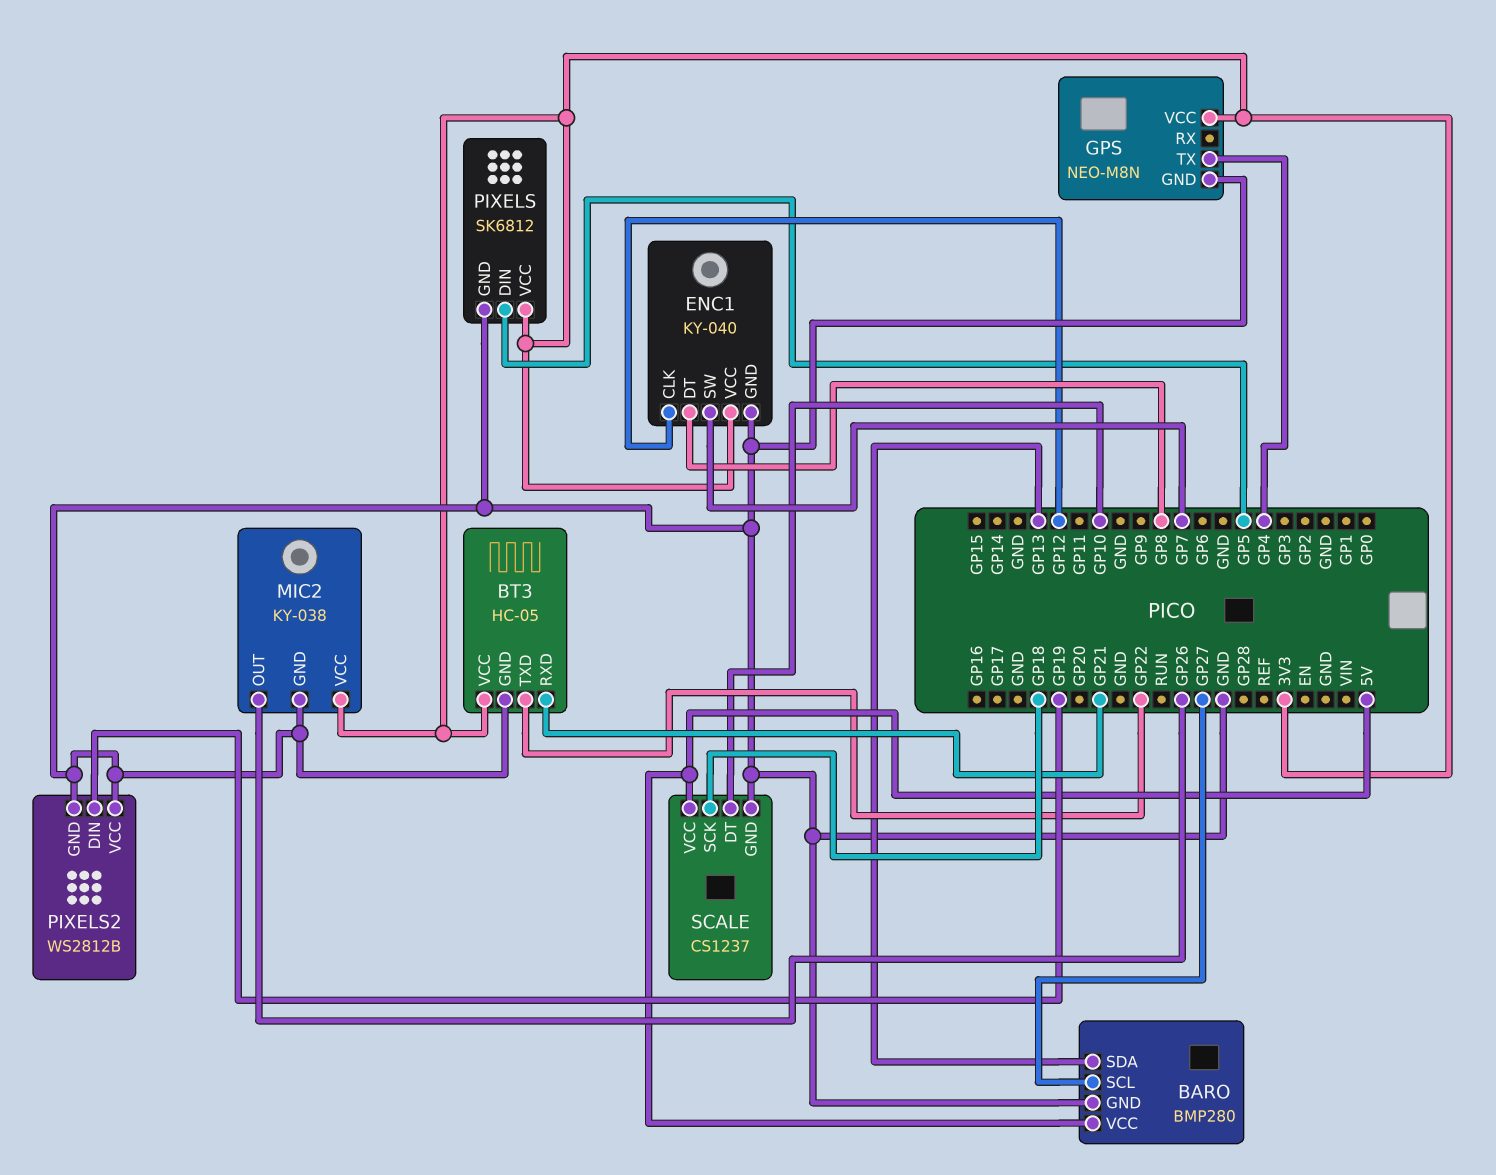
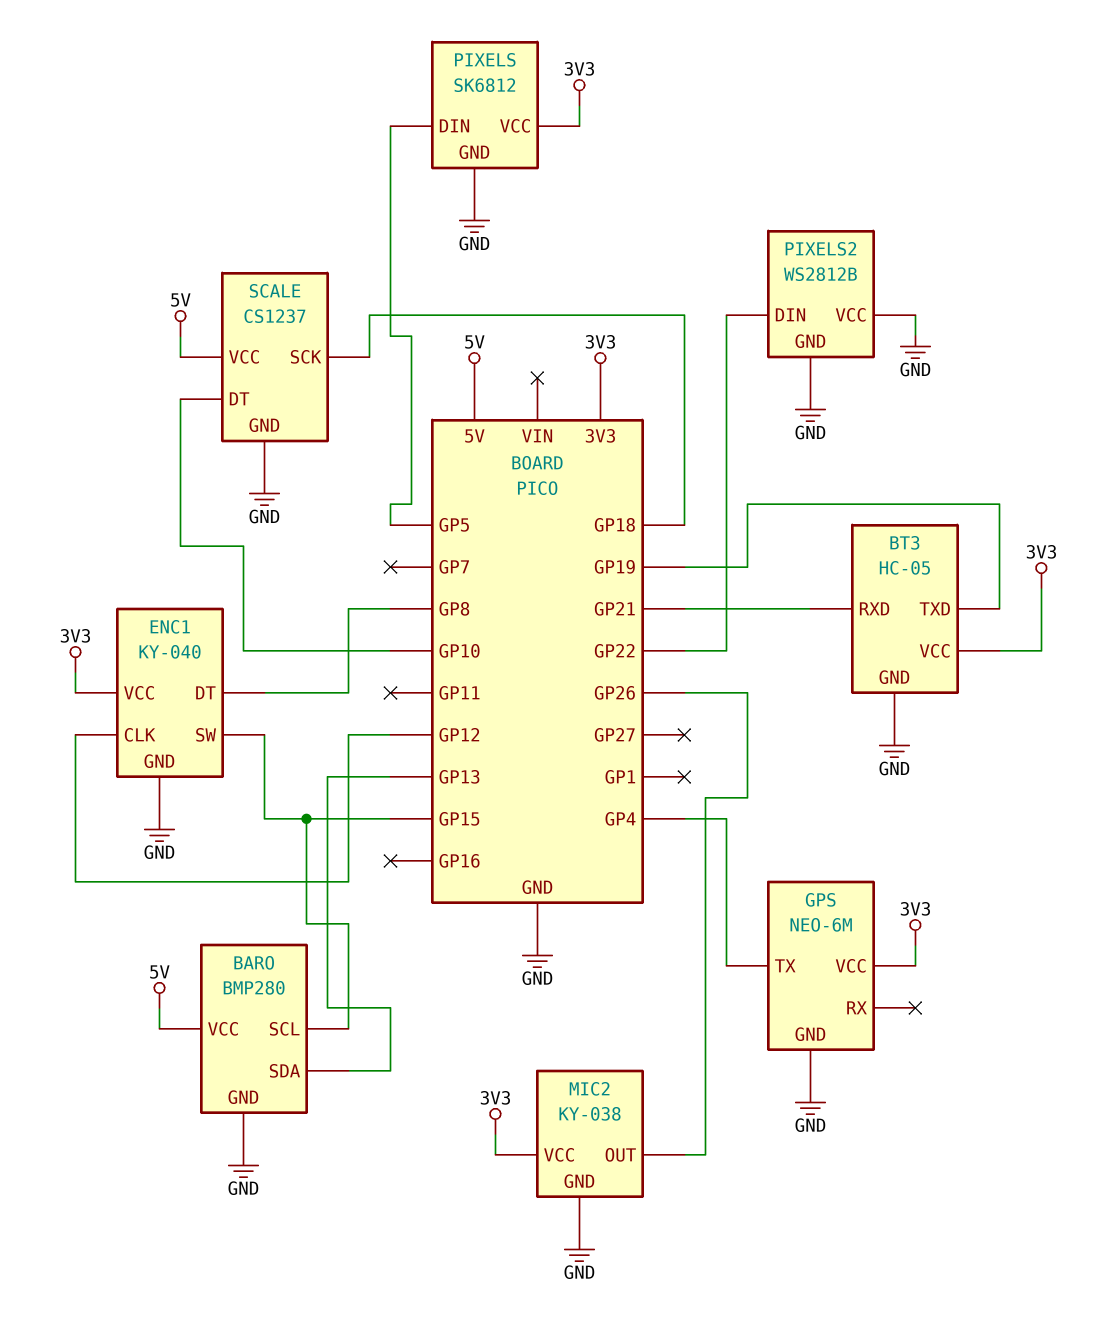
BARO pin SCL: GP27 -> GP15
BT3 pin TXD: GP22 -> GP19
ENC1 pin SW: GP7 -> GP15
GPS: NEO-M8N -> NEO-6M
PIXELS2 pin DIN: GP19 -> GP22

